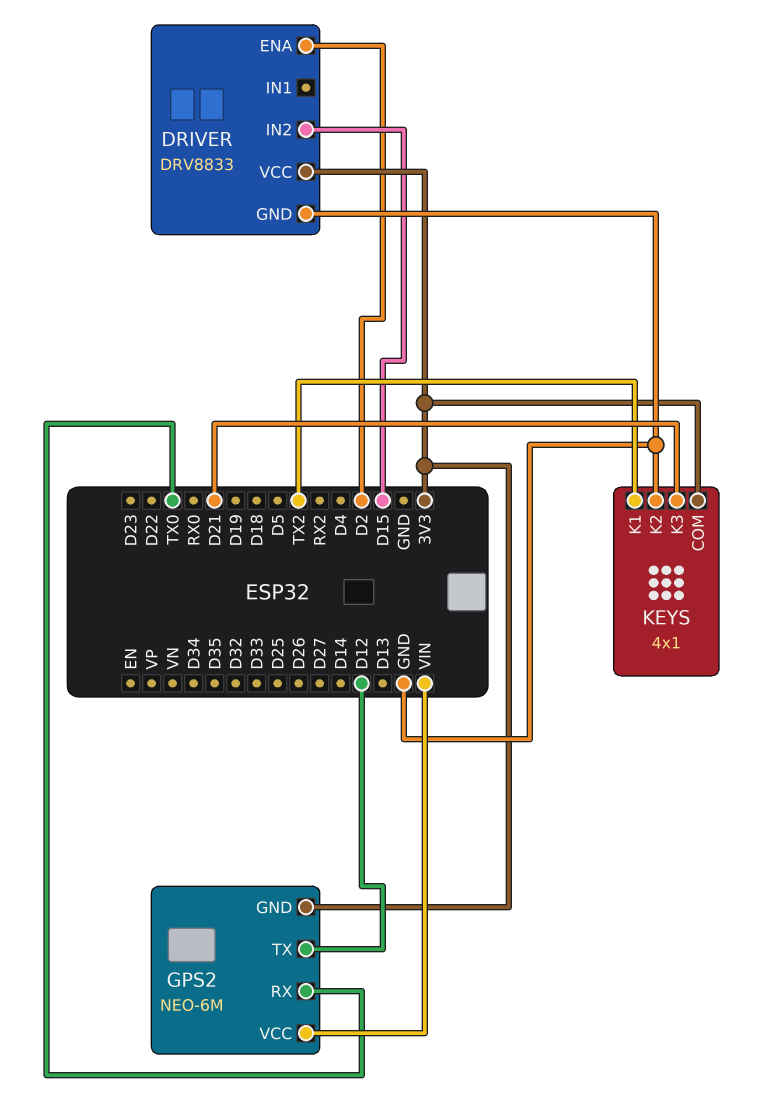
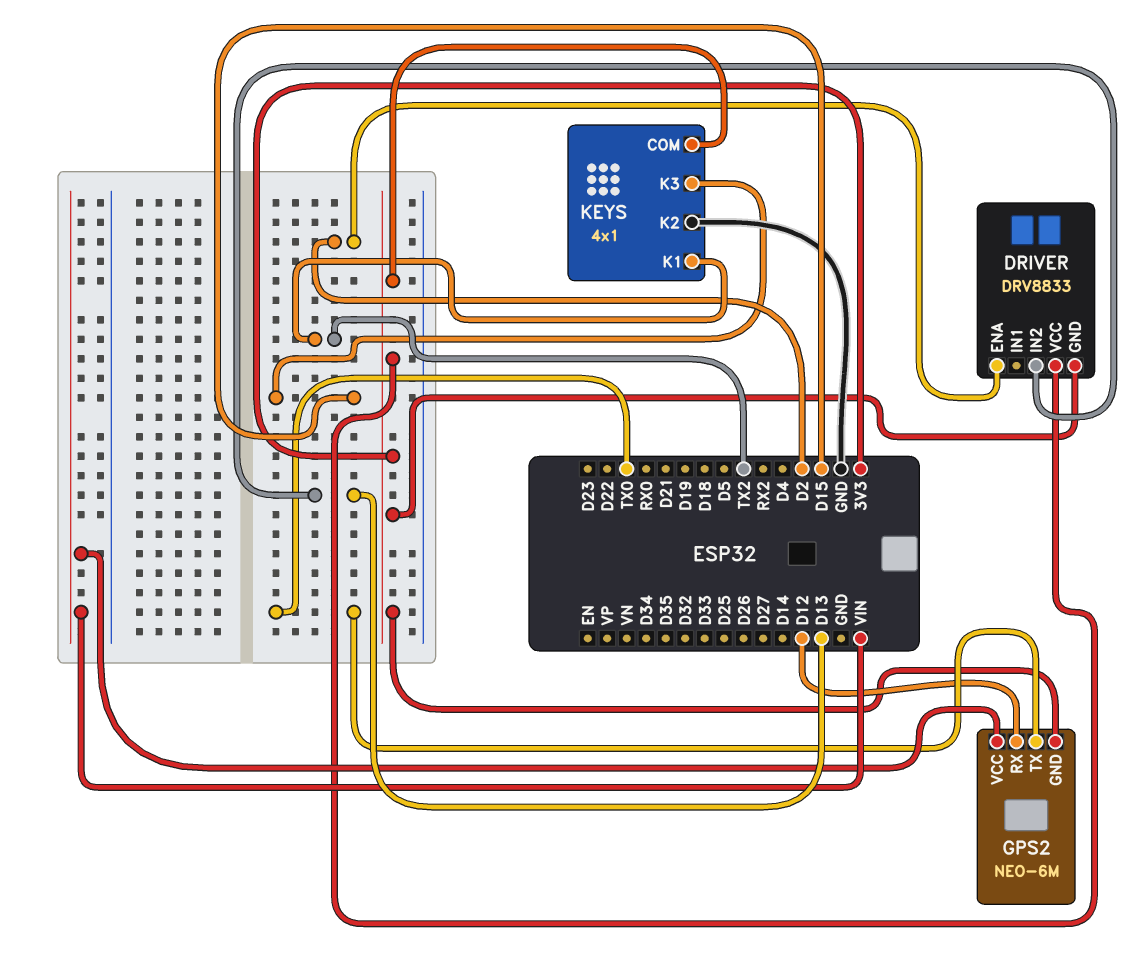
DRIVER pin GND: GND -> 3V3
DRIVER pin IN2: D15 -> D13
GPS2 pin RX: TX0 -> D12
GPS2 pin TX: D12 -> TX0
KEYS pin K3: D21 -> D15

